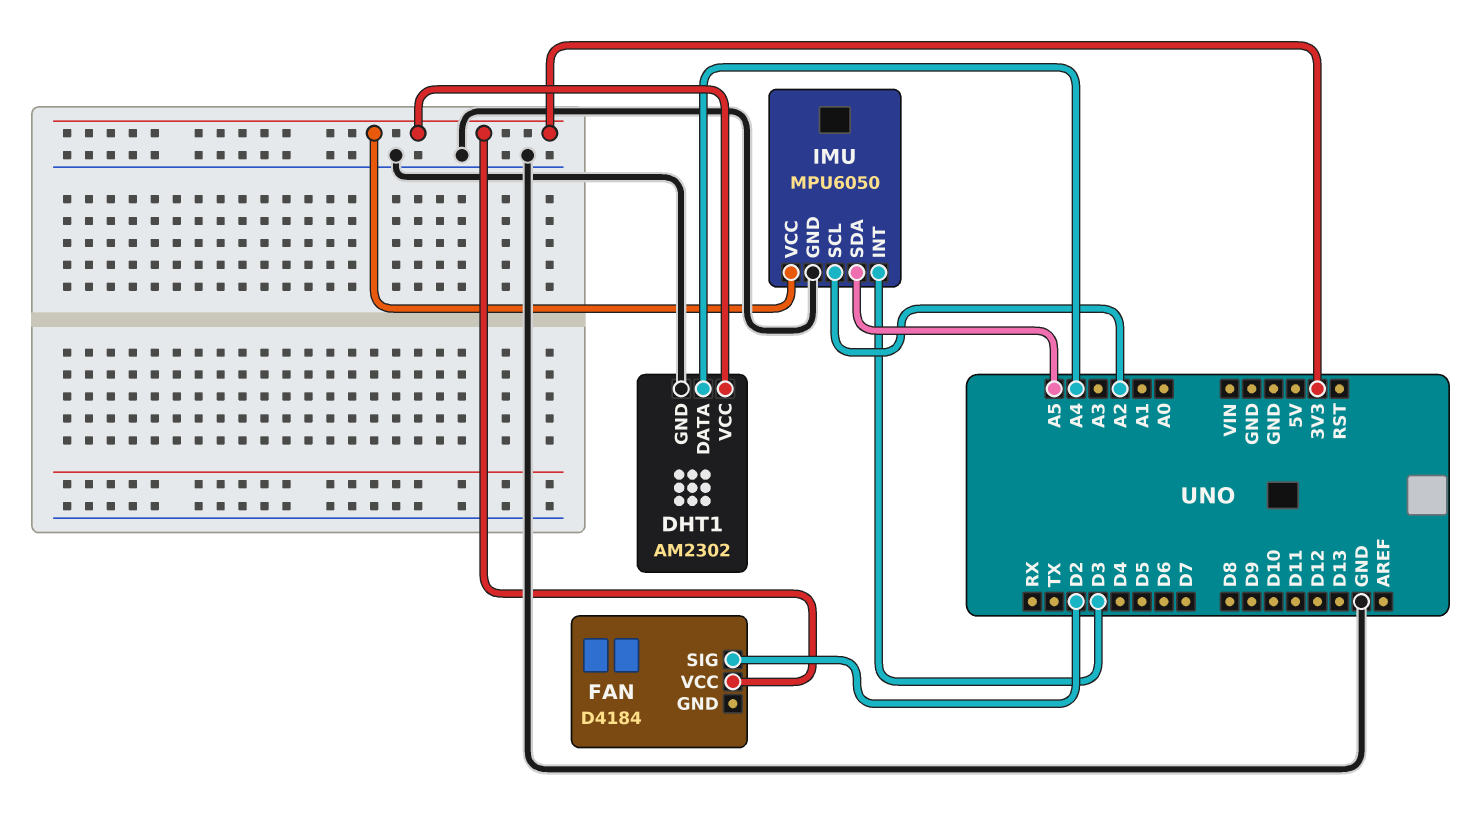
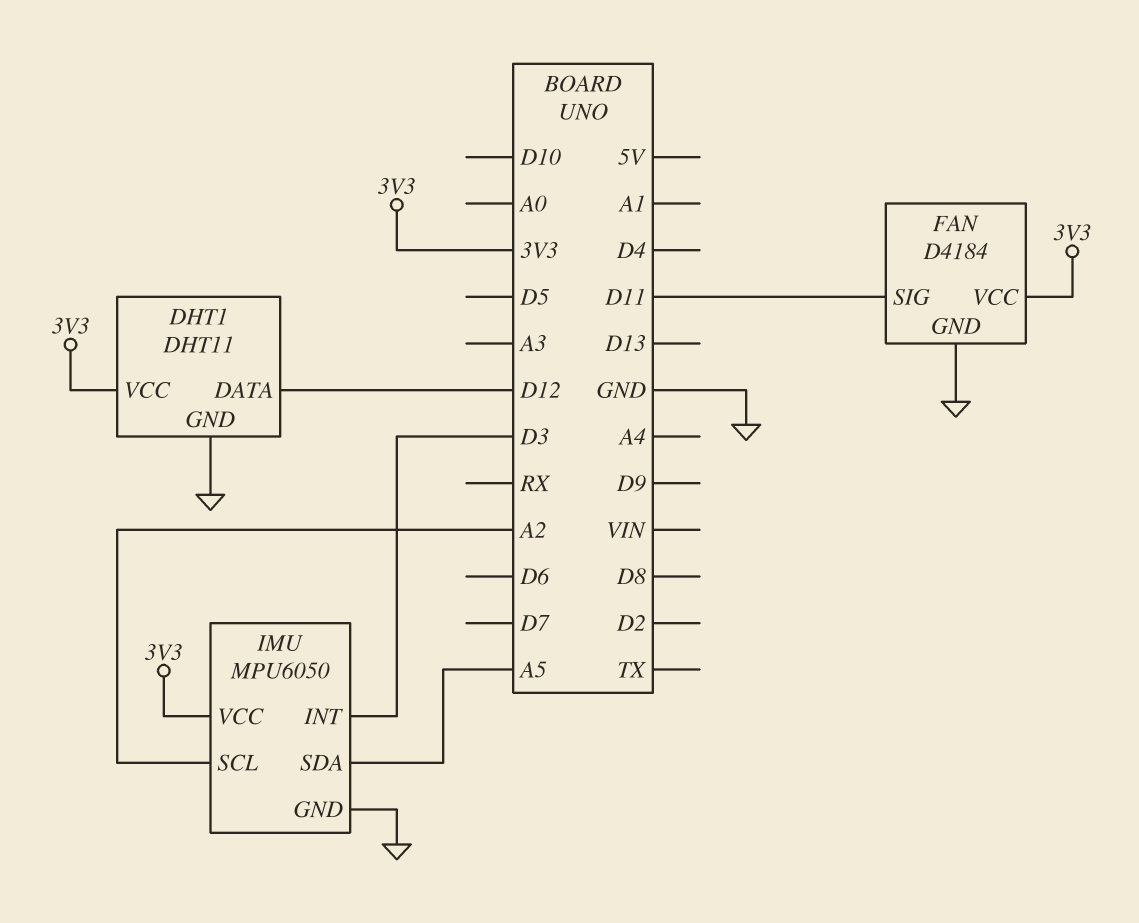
DHT1: AM2302 -> DHT11
DHT1 pin DATA: A4 -> D12
FAN pin GND: none -> GND
FAN pin SIG: D2 -> D11

